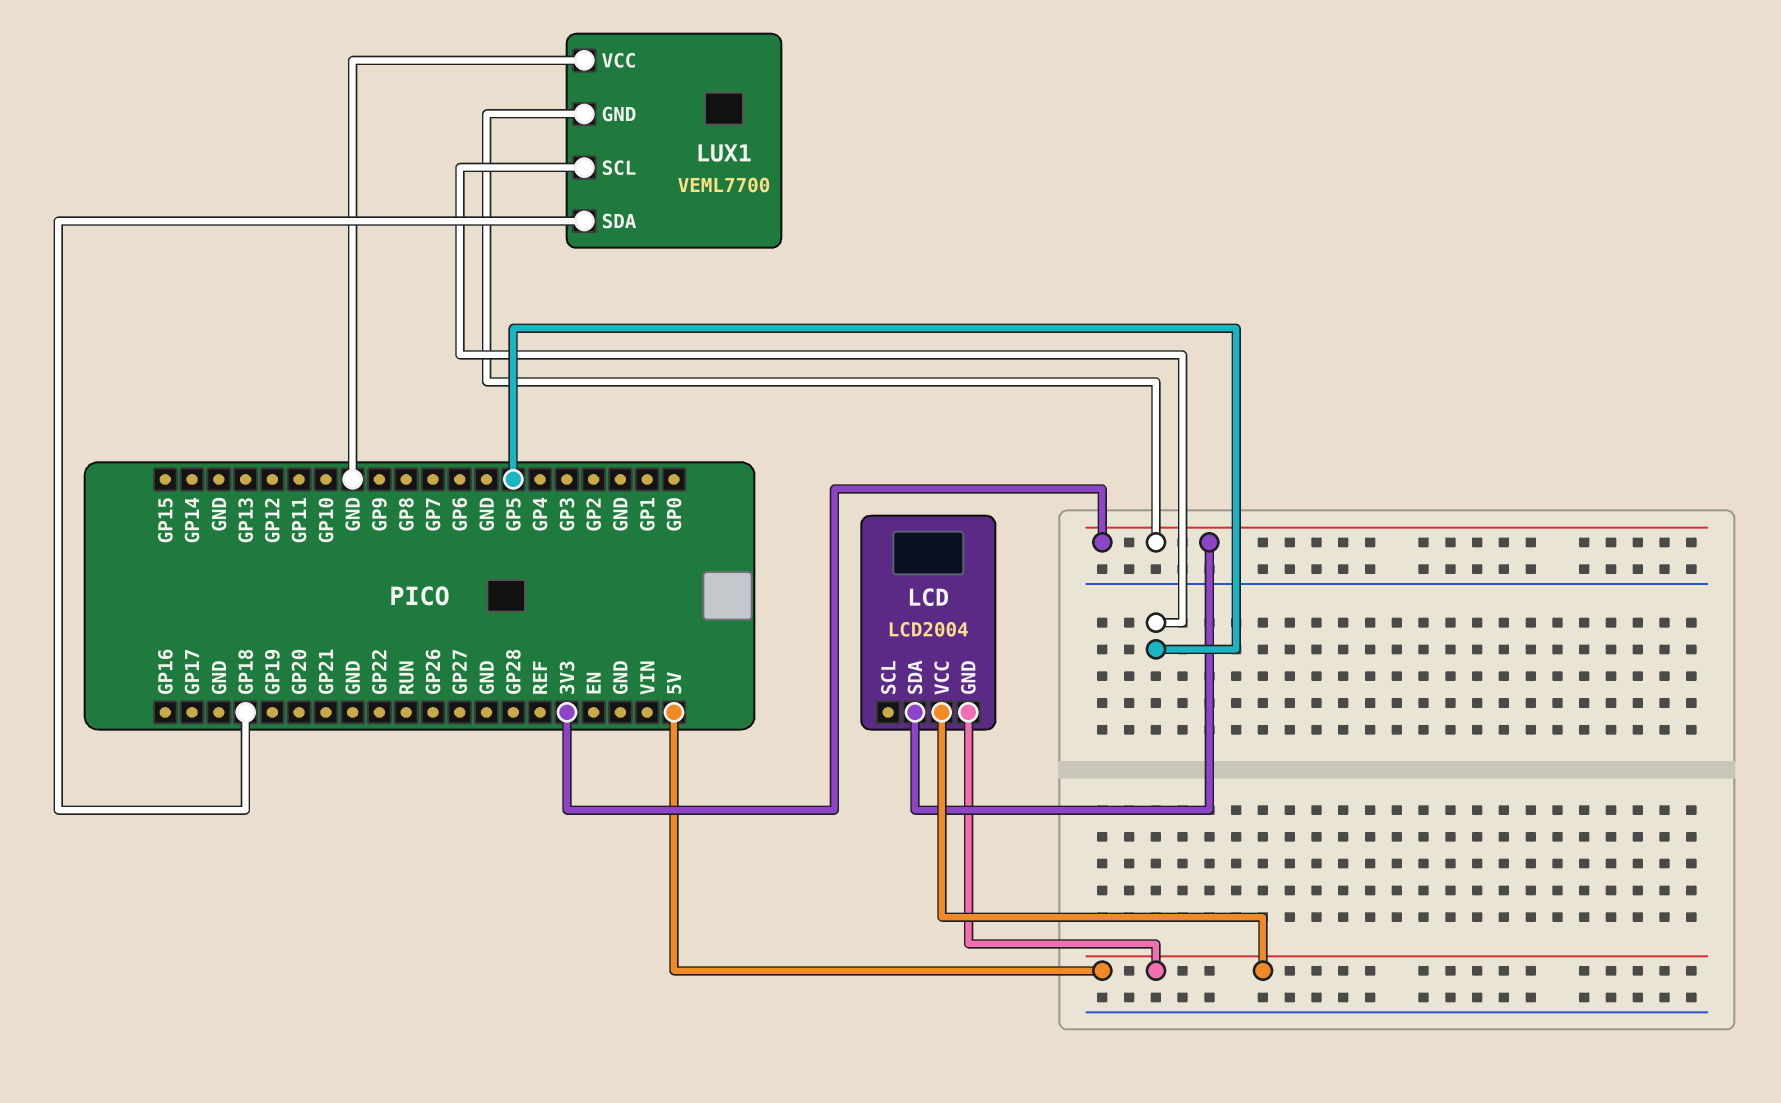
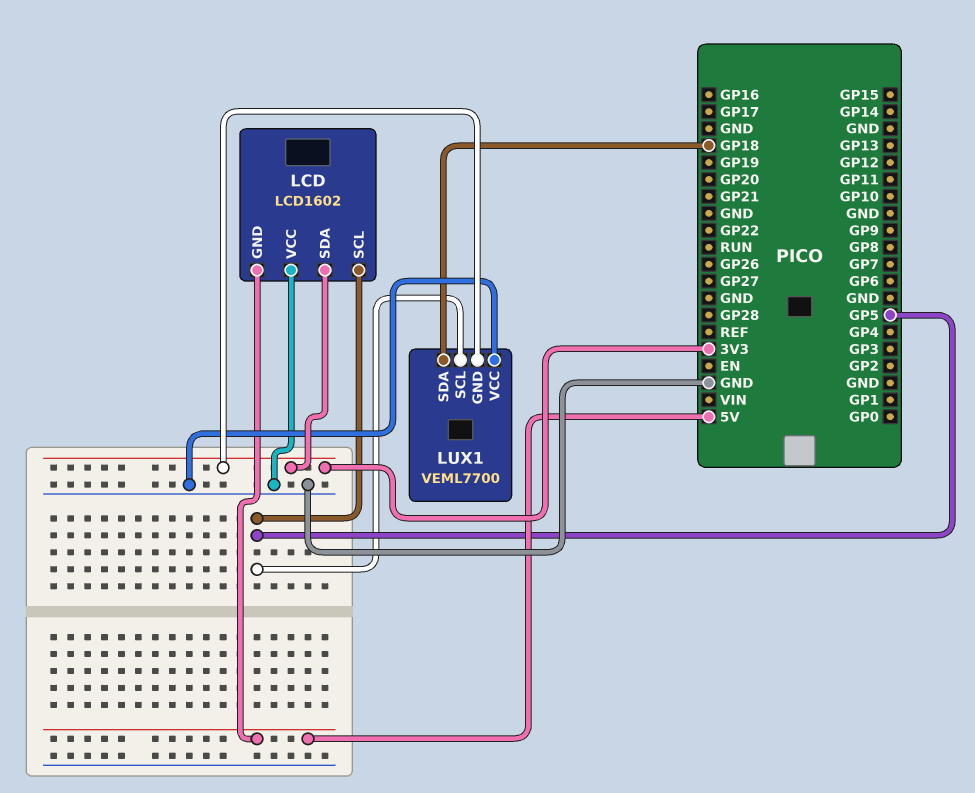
LCD: LCD2004 -> LCD1602
LCD pin SCL: none -> GP5
LCD pin VCC: 5V -> GND

